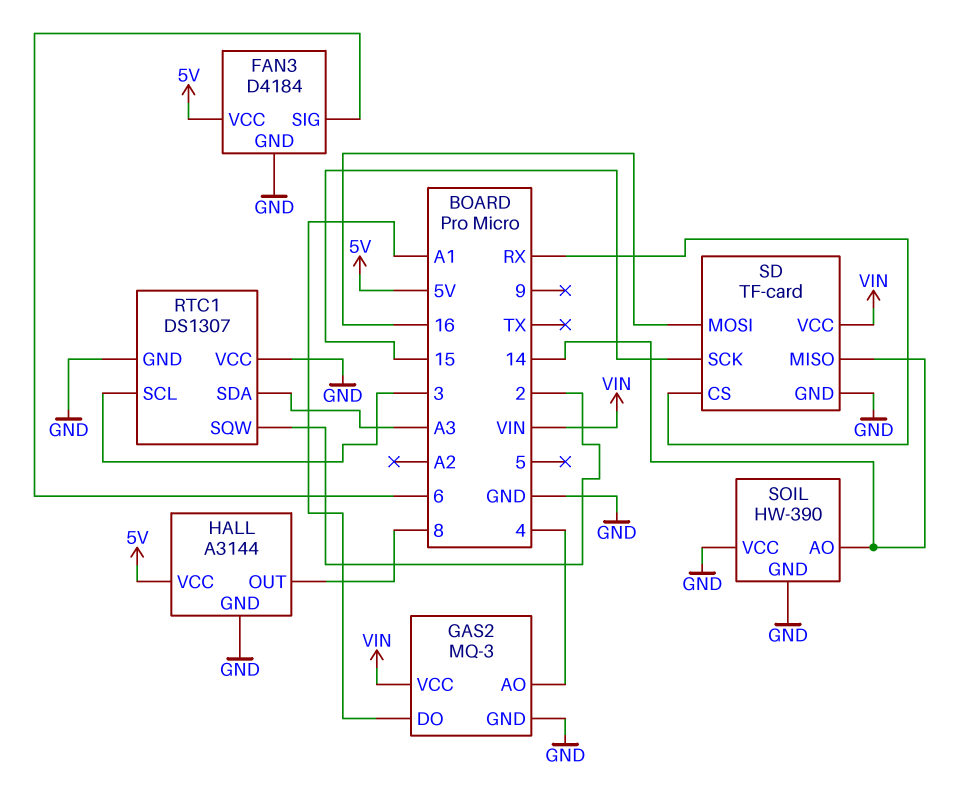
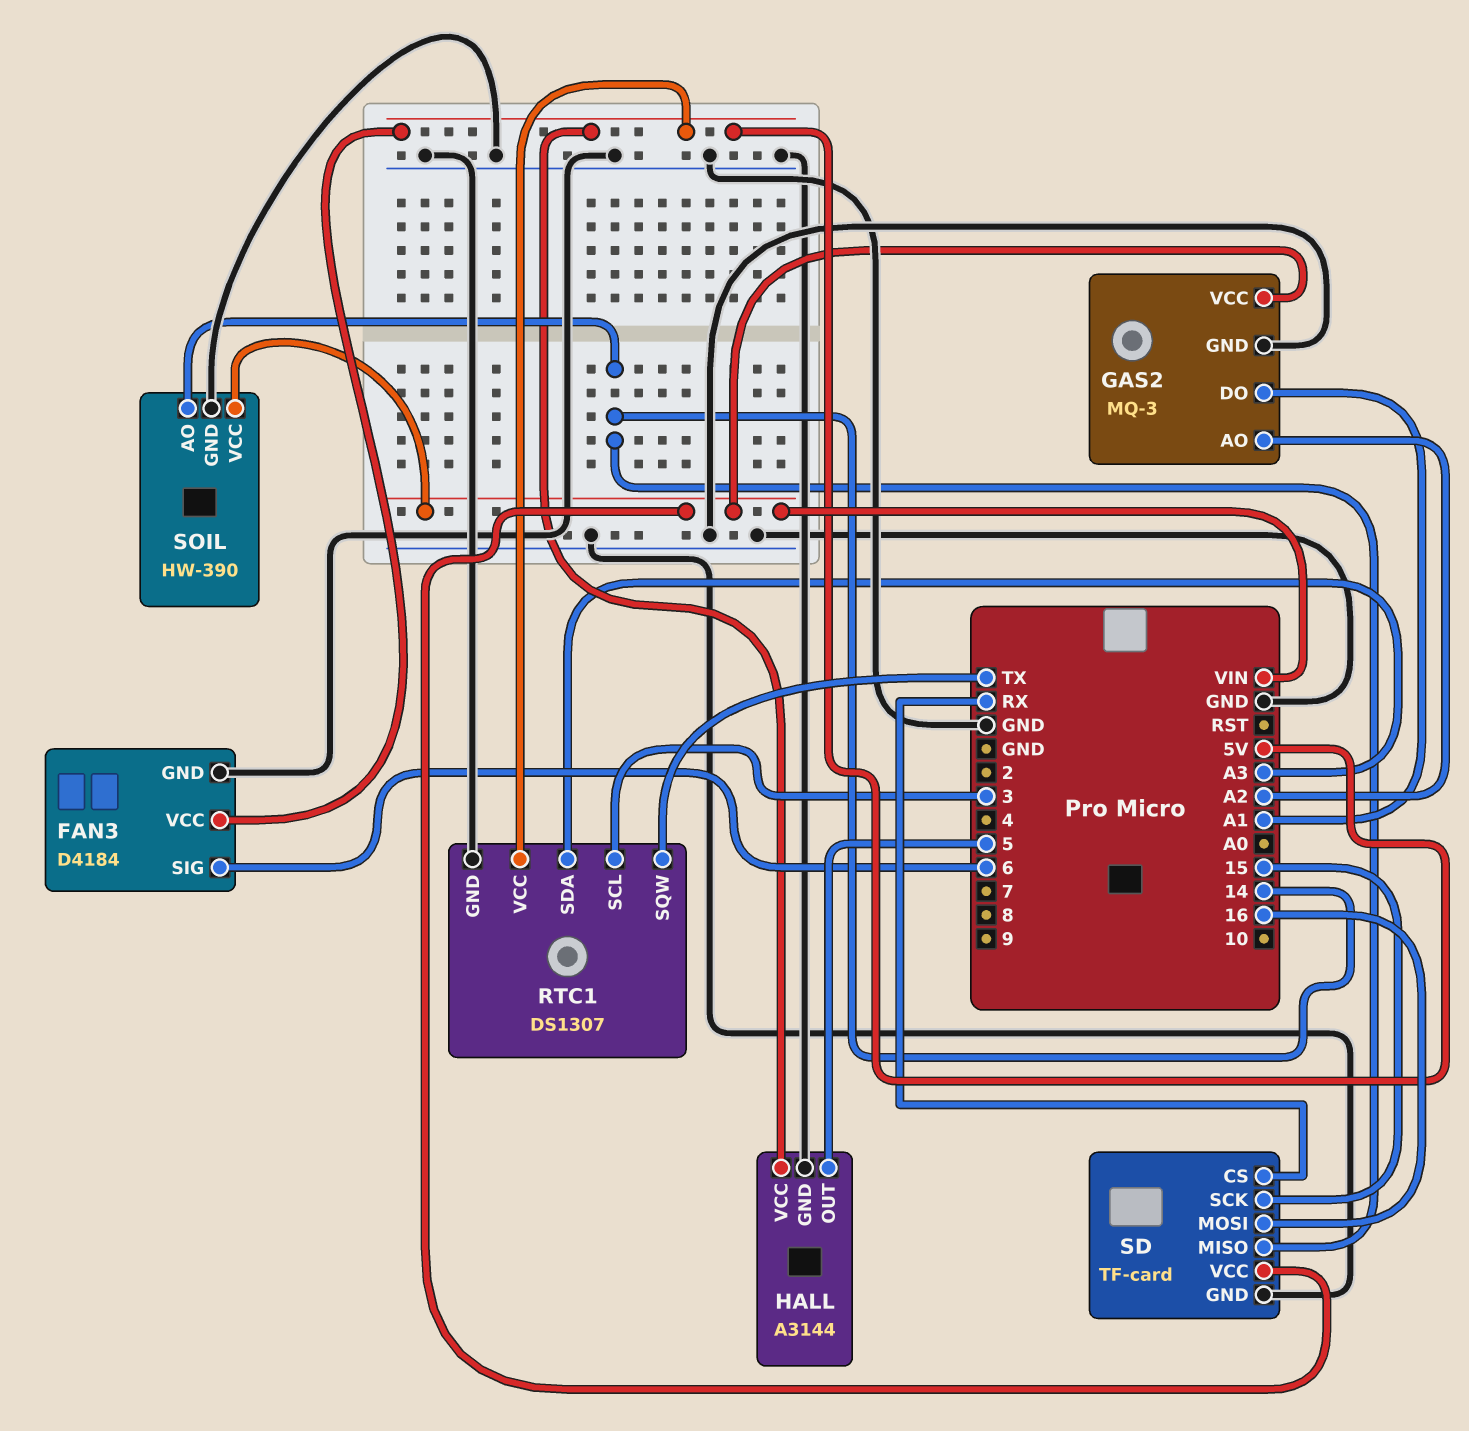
GAS2 pin AO: 4 -> A2
HALL pin OUT: 8 -> 5
RTC1 pin SQW: 2 -> TX
RTC1 pin VCC: GND -> 5V
SOIL pin VCC: GND -> VIN

